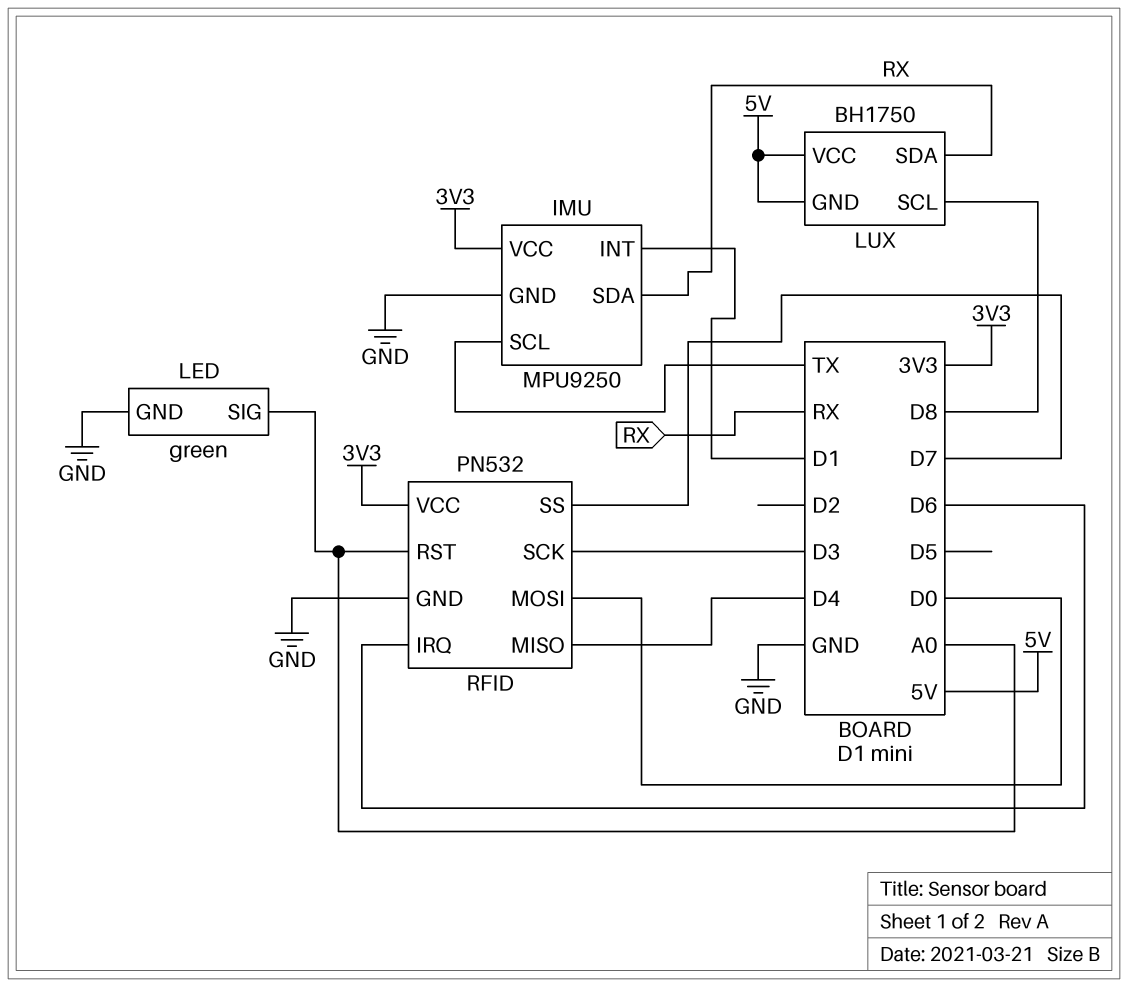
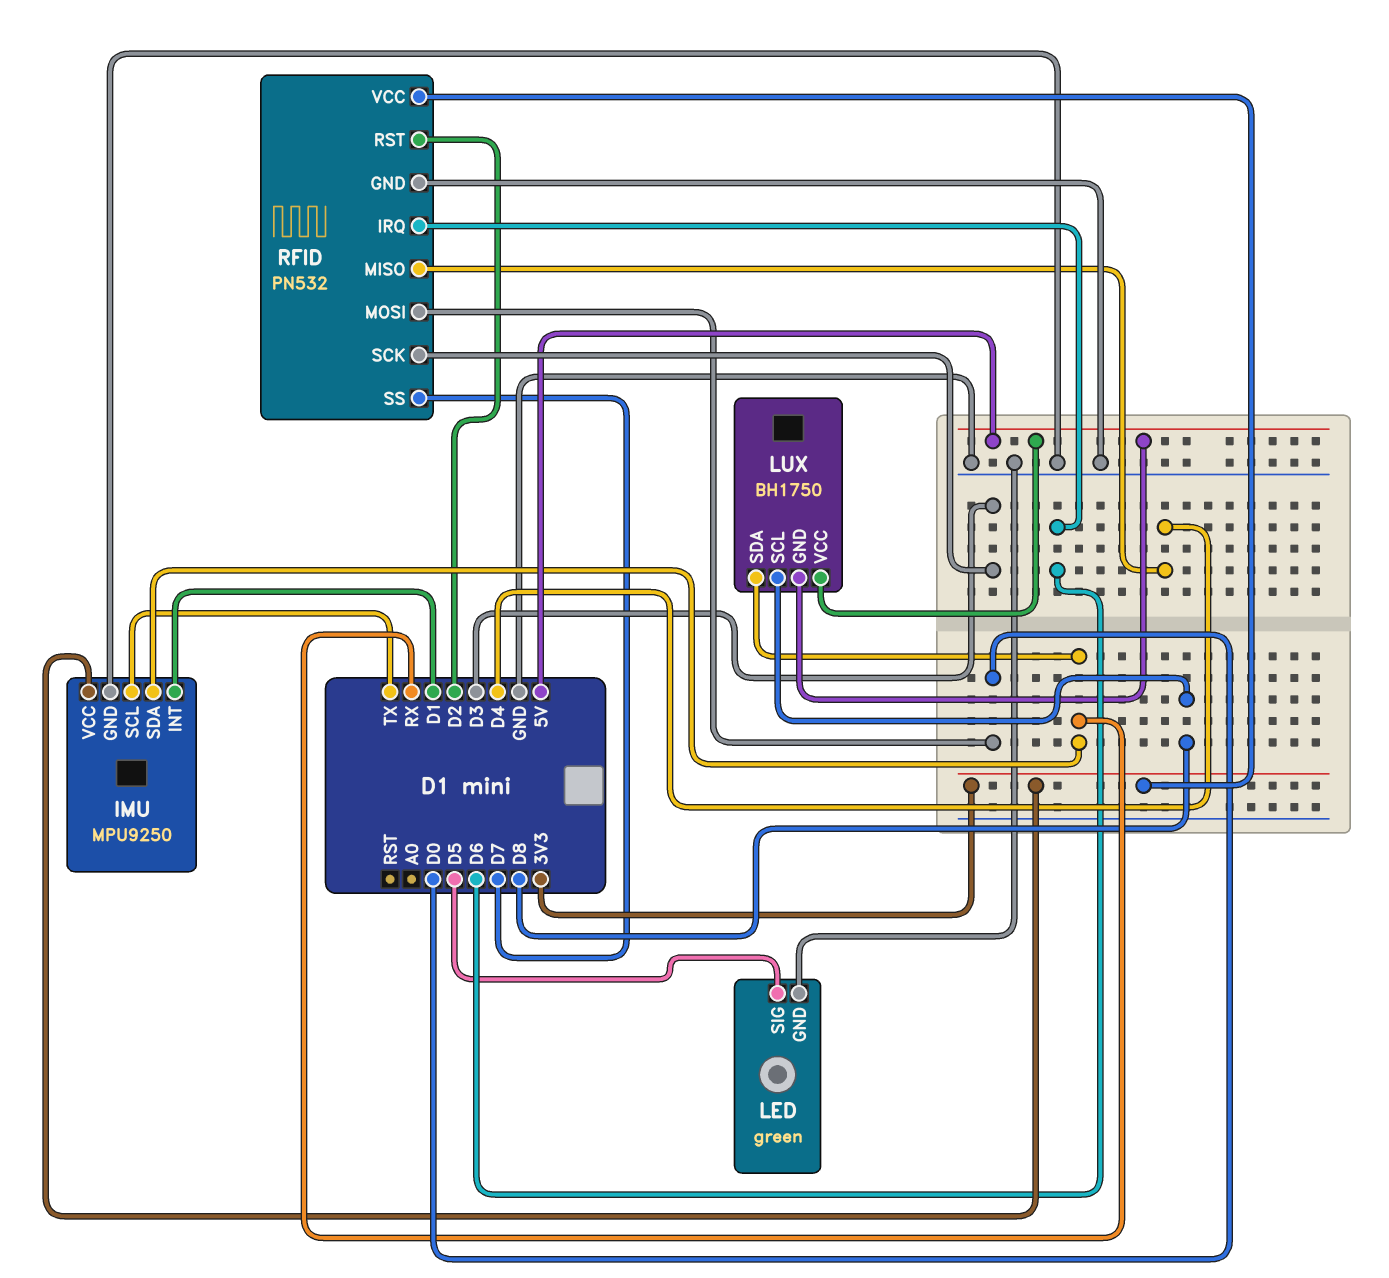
LED pin SIG: A0 -> D5
RFID pin RST: A0 -> D2

